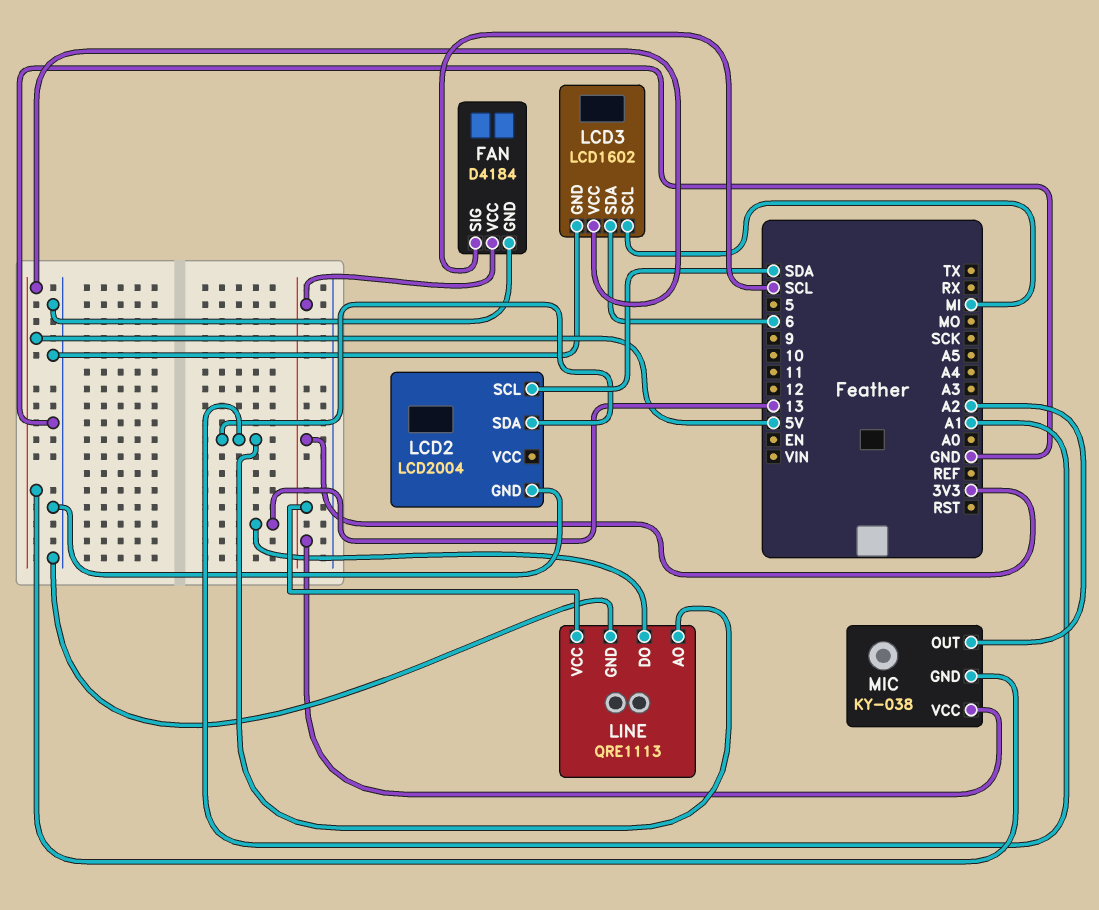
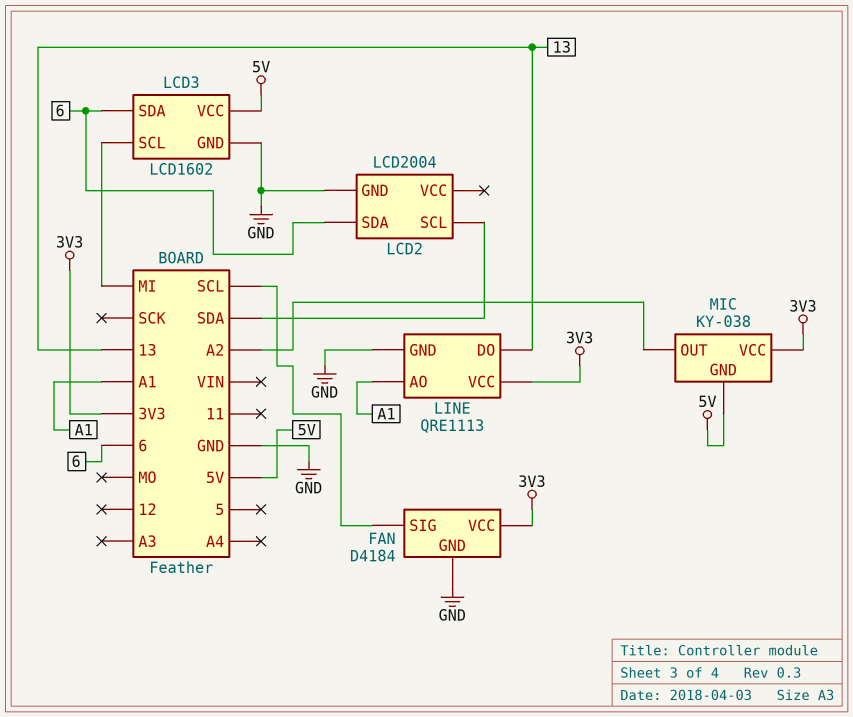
LCD2 pin SDA: A1 -> 6

